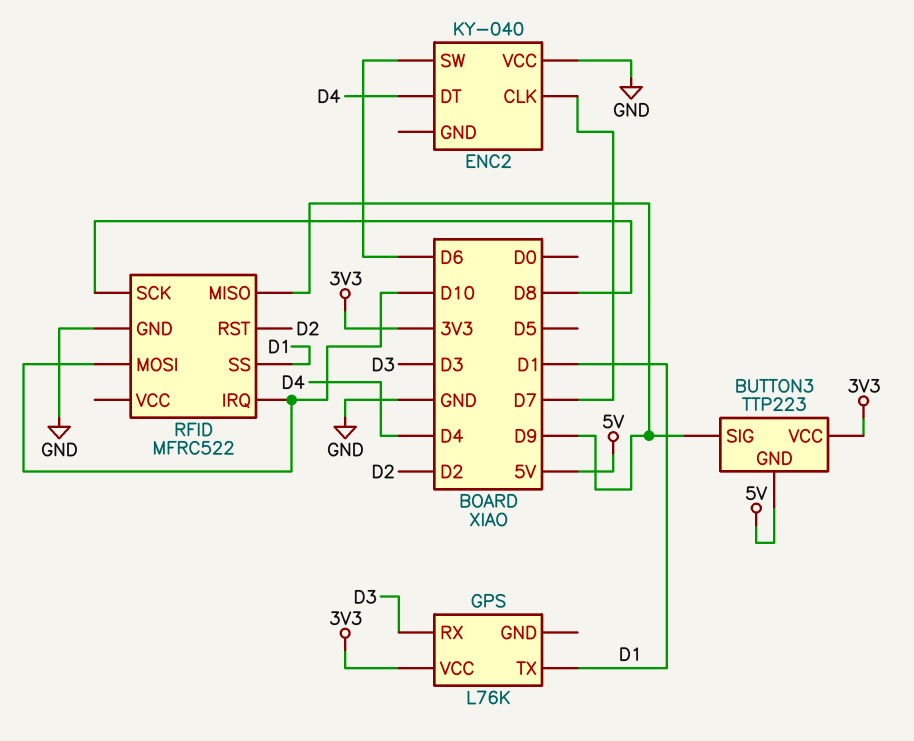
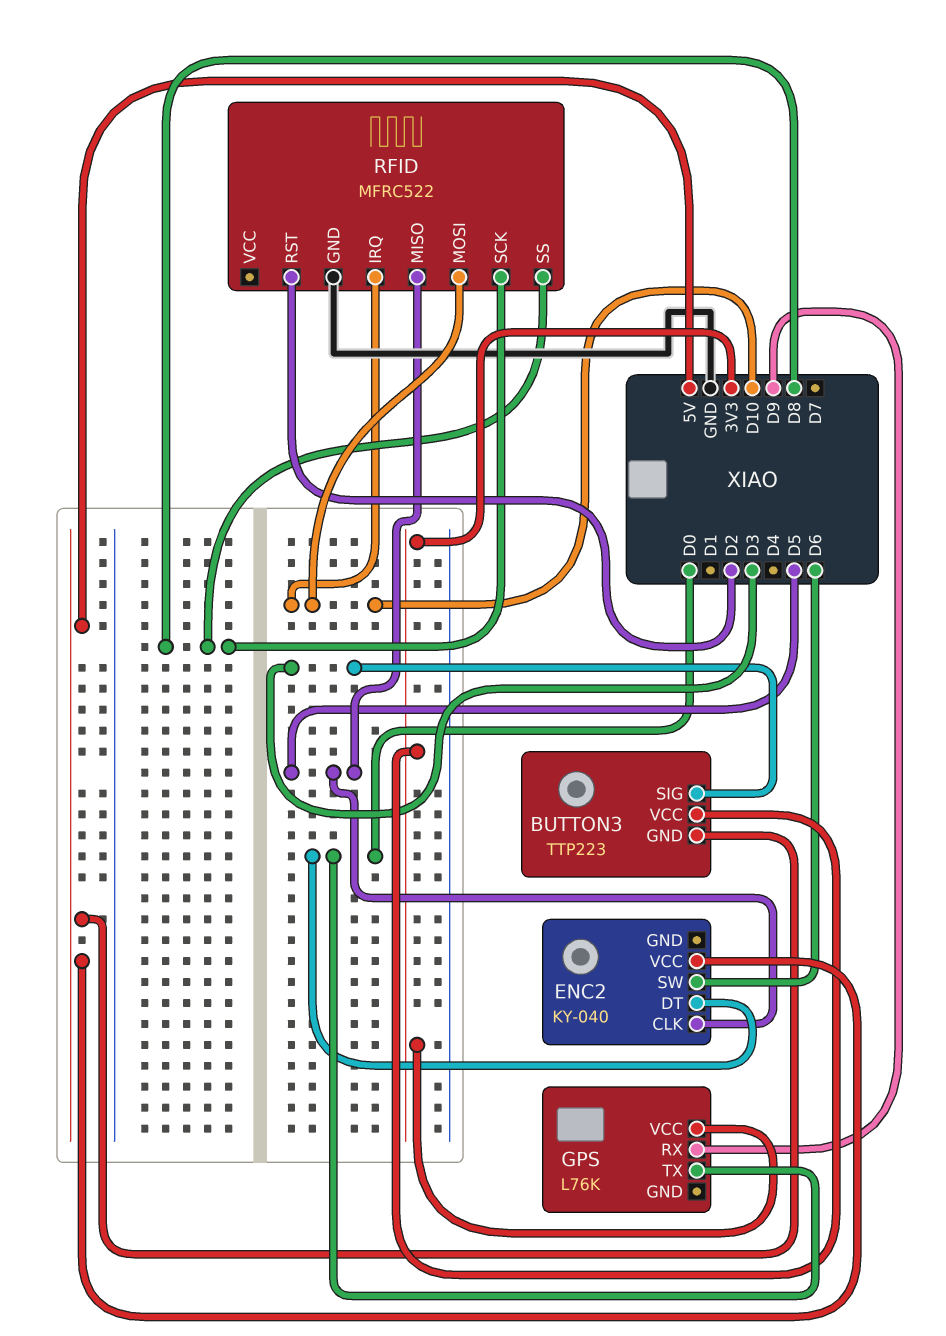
BUTTON3 pin SIG: D9 -> D3
ENC2 pin CLK: D7 -> D5
ENC2 pin DT: D4 -> D0
ENC2 pin VCC: GND -> 5V
GPS pin RX: D3 -> D9
GPS pin TX: D1 -> D0
RFID pin MISO: D9 -> D5
RFID pin SS: D1 -> D8

